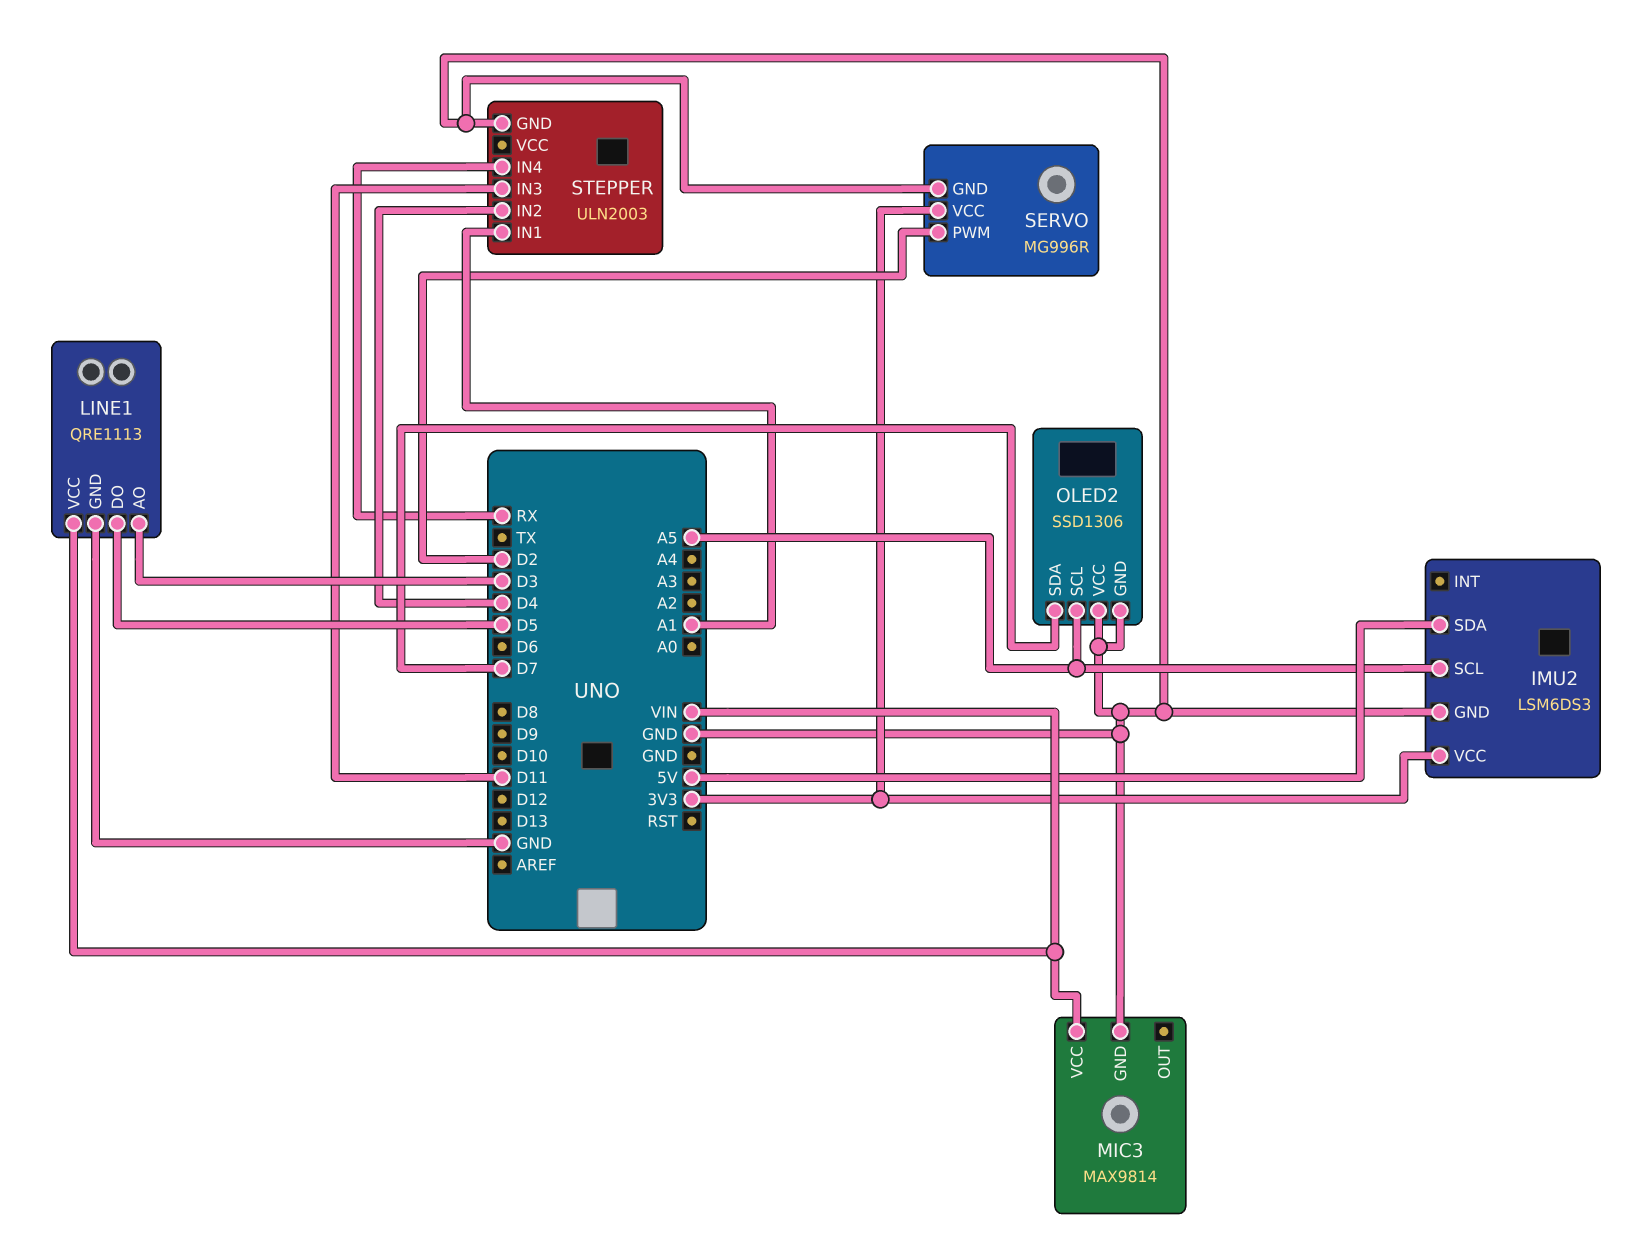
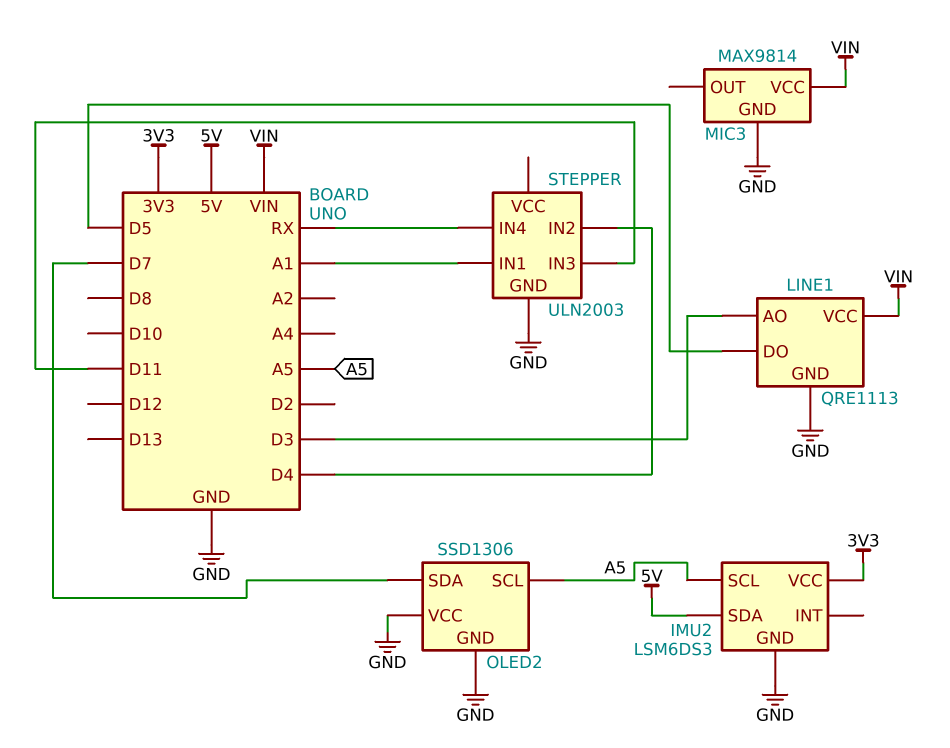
SERVO: MG996R -> none
SERVO pin GND: GND -> none
SERVO pin PWM: D2 -> none
SERVO pin VCC: 3V3 -> none

